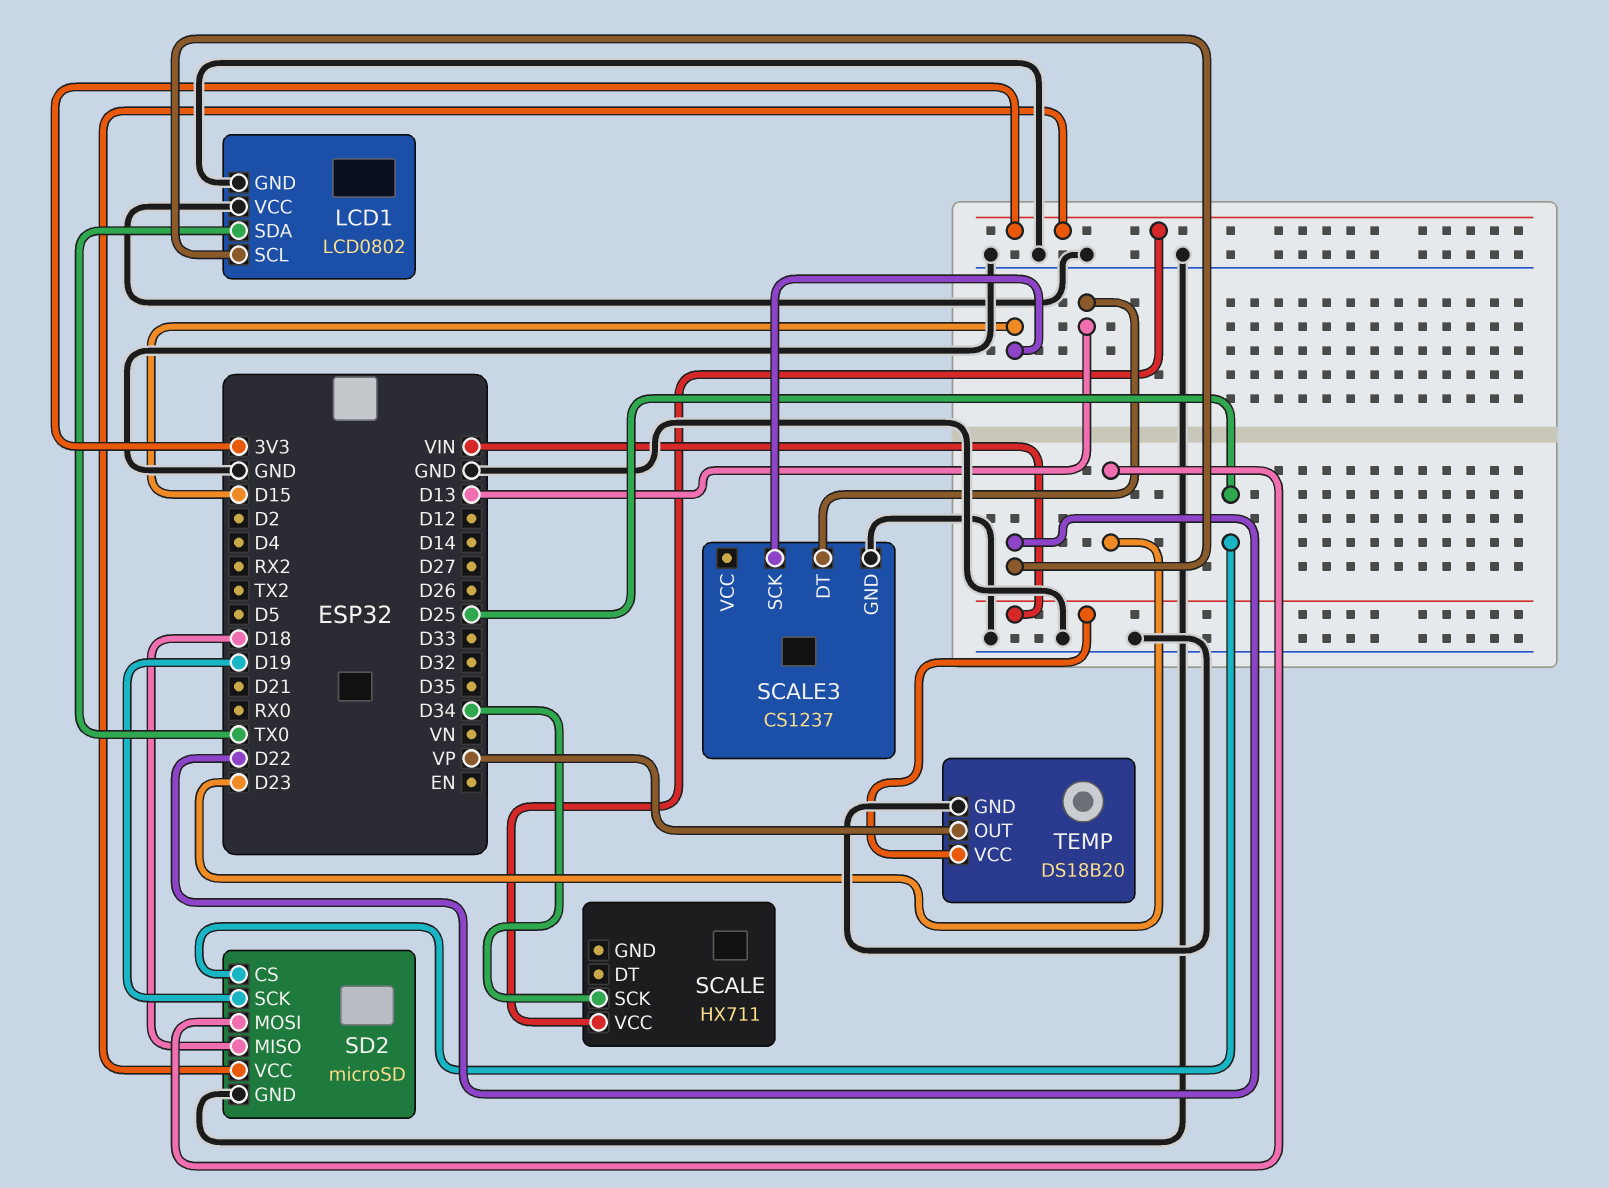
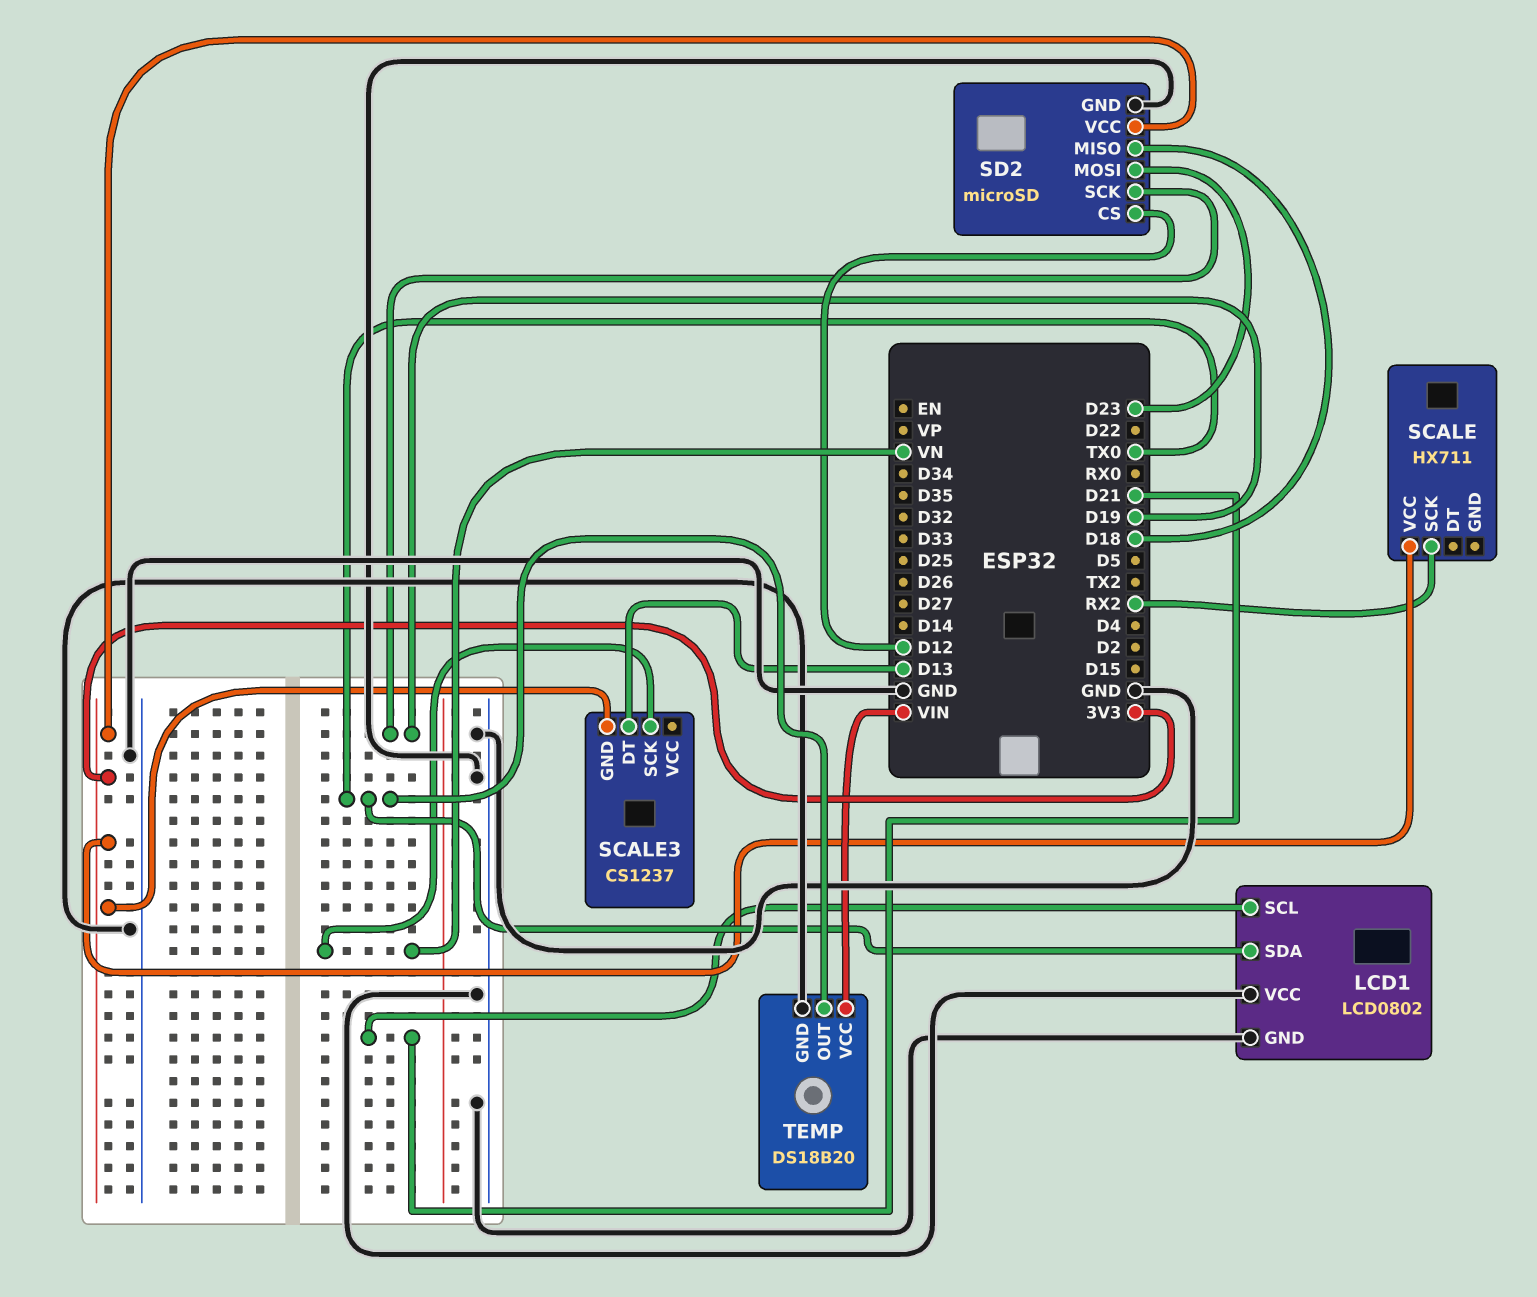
LCD1 pin SCL: D22 -> D21
SCALE pin SCK: D34 -> RX2
SCALE3 pin GND: GND -> 3V3
SCALE3 pin SCK: D15 -> VN
SD2 pin CS: D25 -> D12
TEMP pin OUT: VP -> TX0

